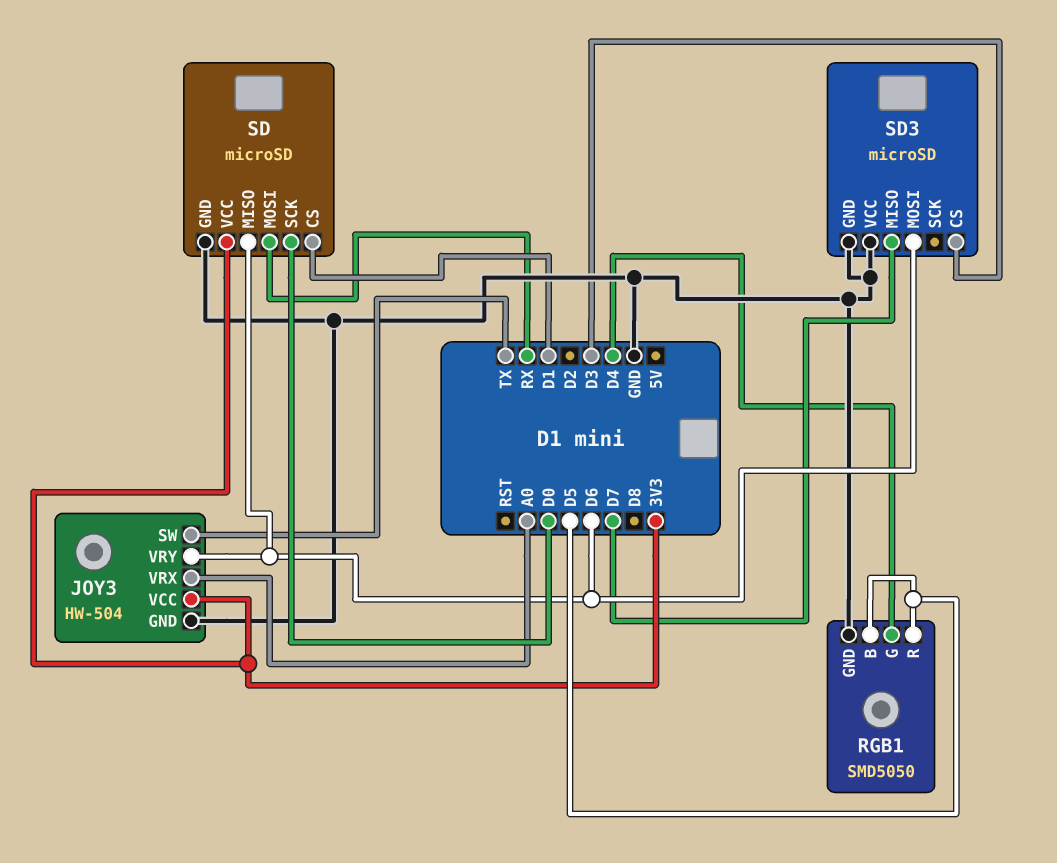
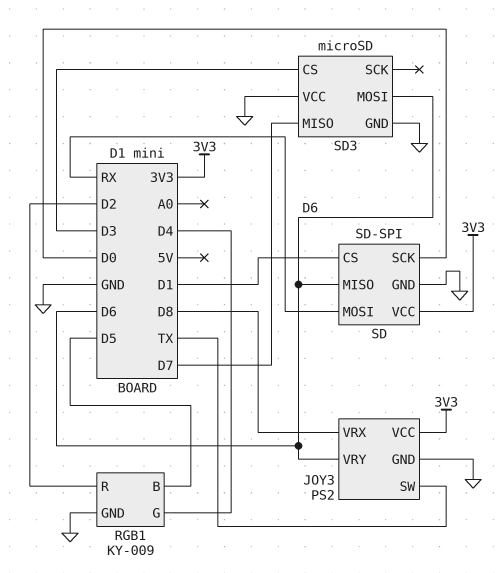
JOY3: HW-504 -> PS2
JOY3 pin VRX: A0 -> D8
RGB1: SMD5050 -> KY-009
RGB1 pin R: D5 -> D2
SD: microSD -> SD-SPI

